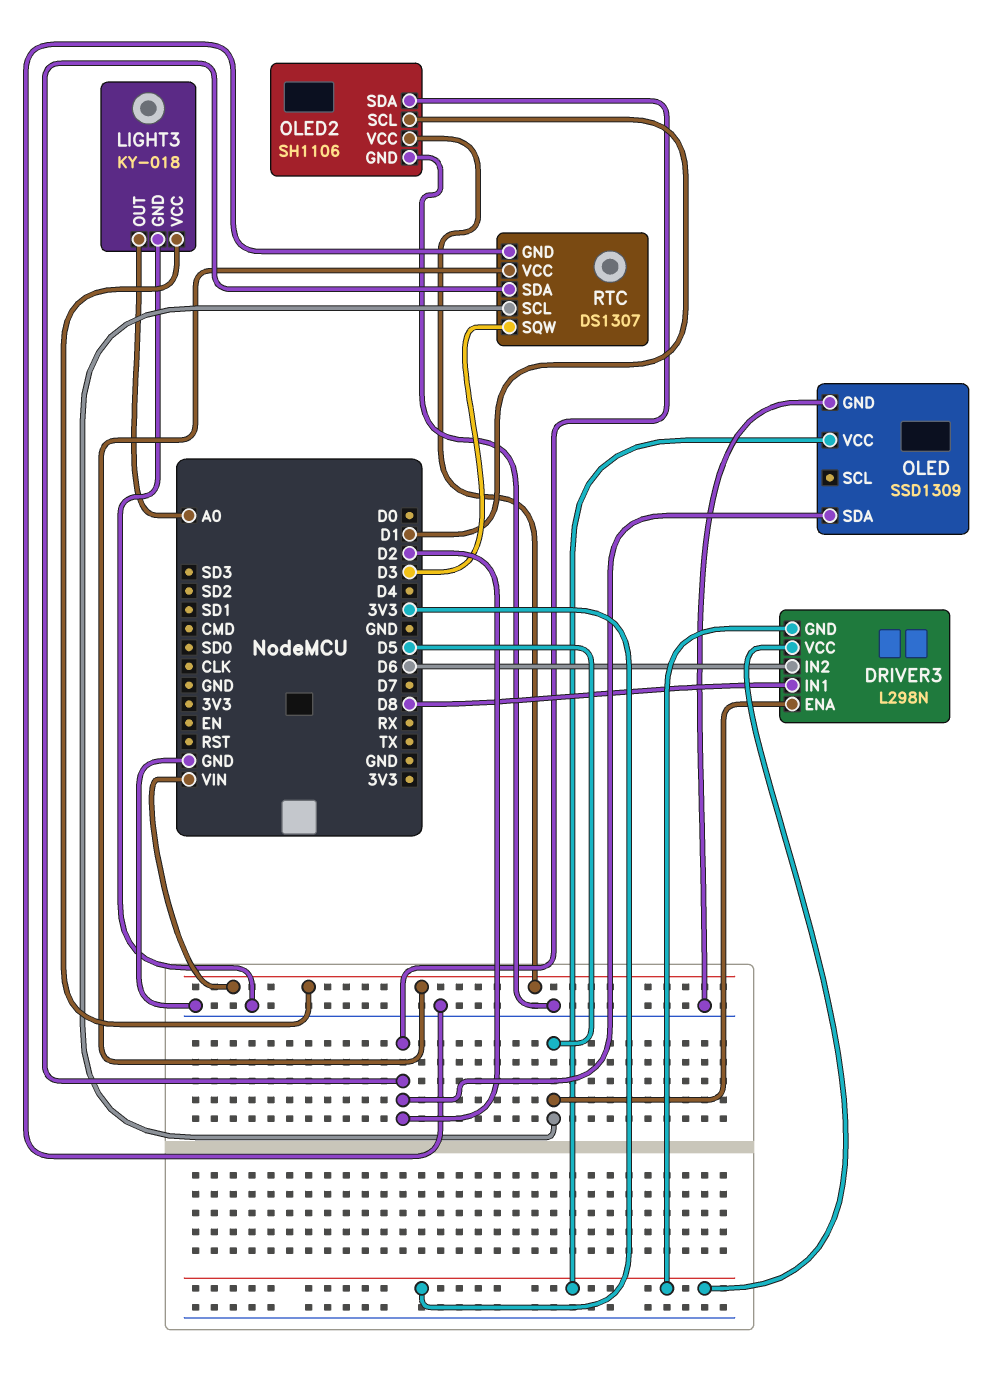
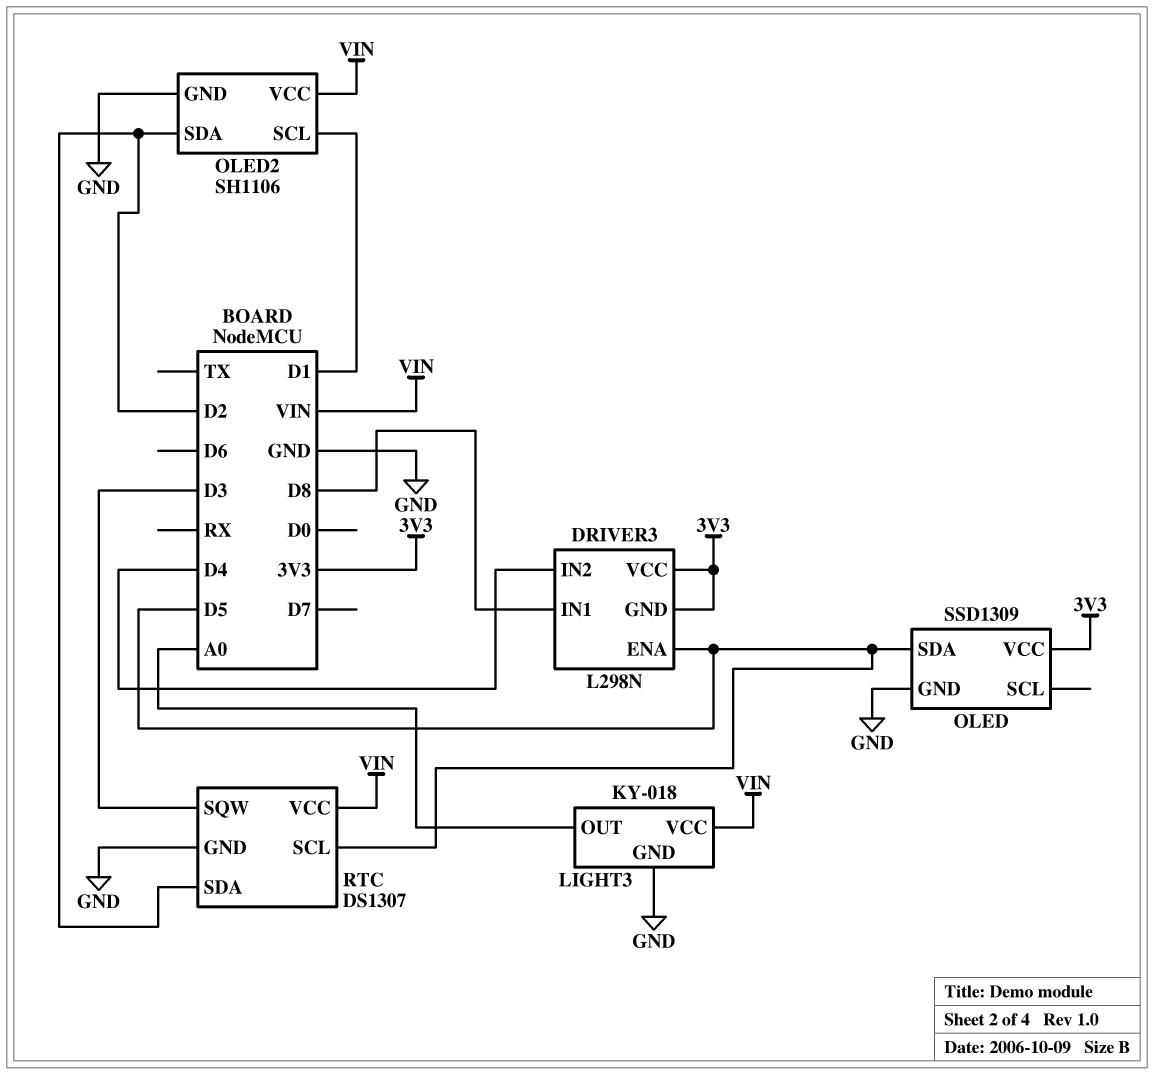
DRIVER3 pin IN2: D6 -> D4
OLED pin SDA: D2 -> D5

